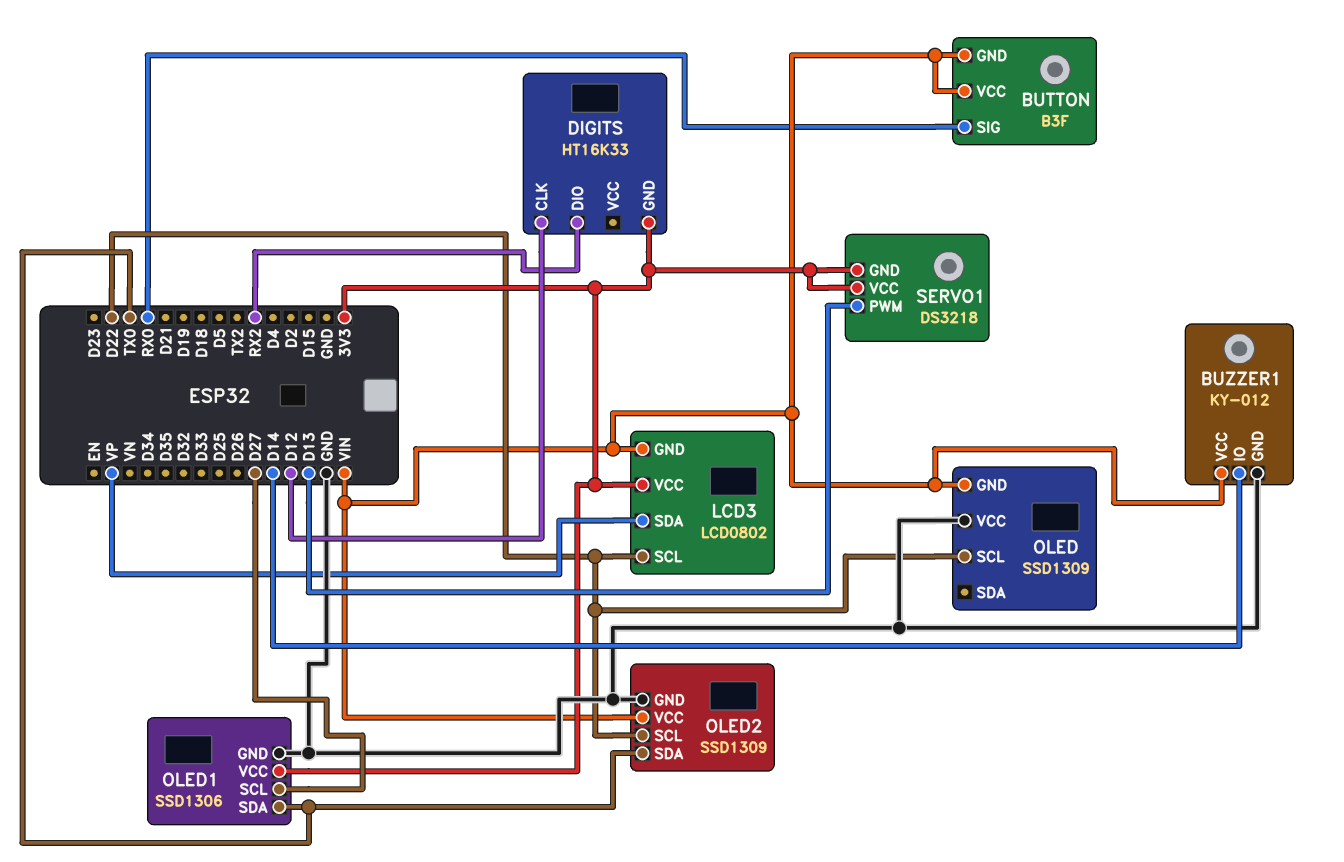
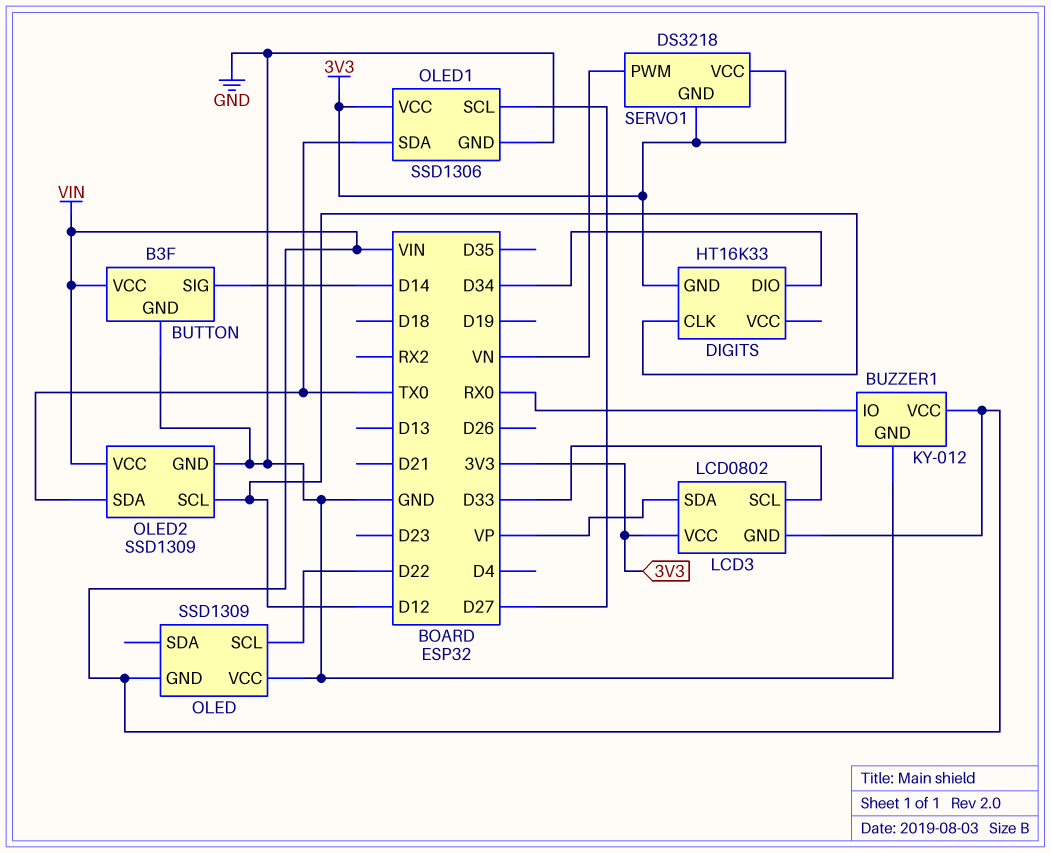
BUTTON pin GND: VIN -> GND
BUTTON pin SIG: RX0 -> D14
BUZZER1 pin IO: D14 -> RX0
DIGITS pin DIO: RX2 -> D34
LCD3 pin SCL: D22 -> D33
OLED2 pin SCL: D22 -> D12
SERVO1 pin PWM: D13 -> VN

